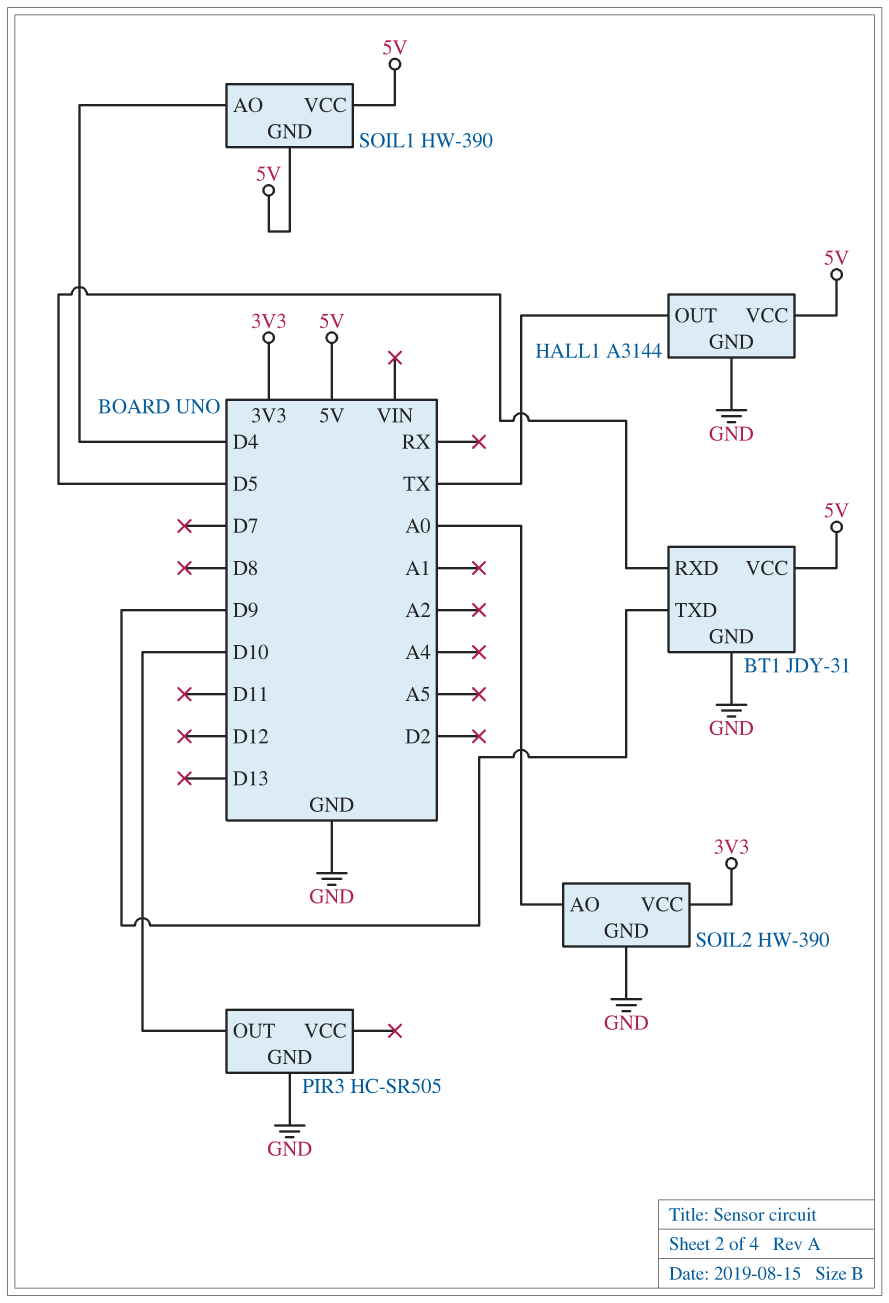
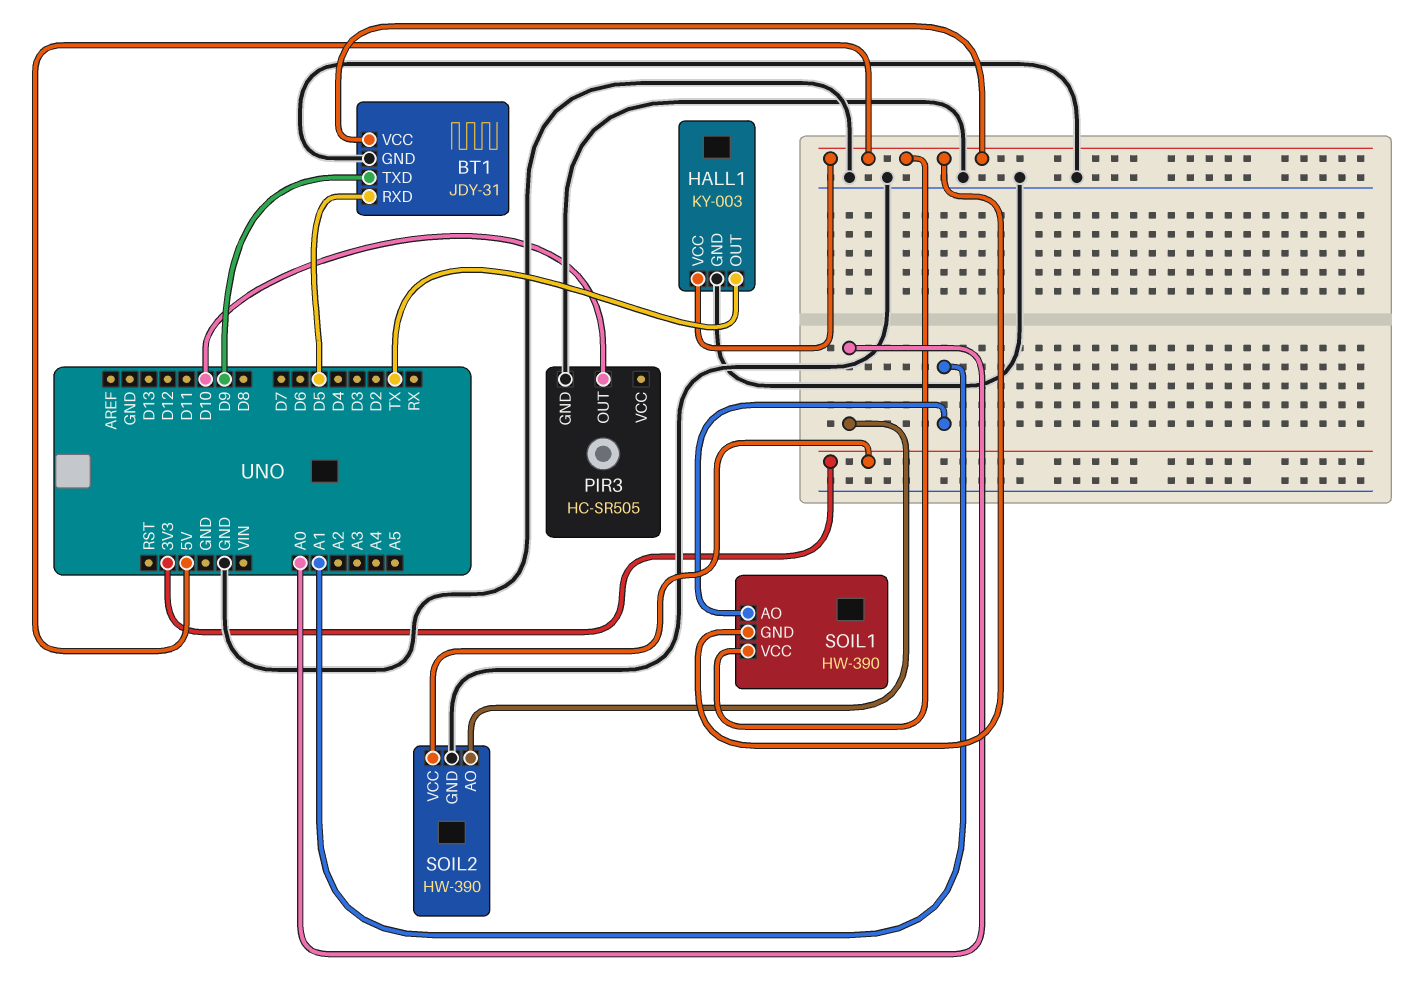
HALL1: A3144 -> KY-003
SOIL1 pin AO: D4 -> A1

